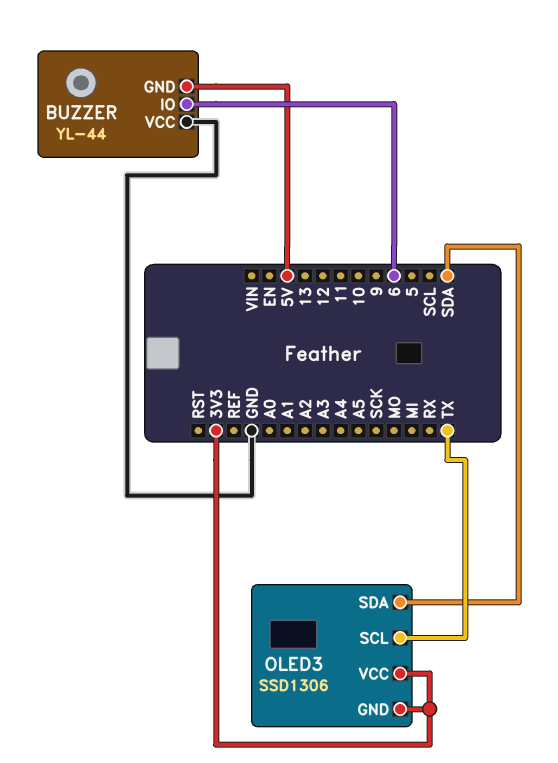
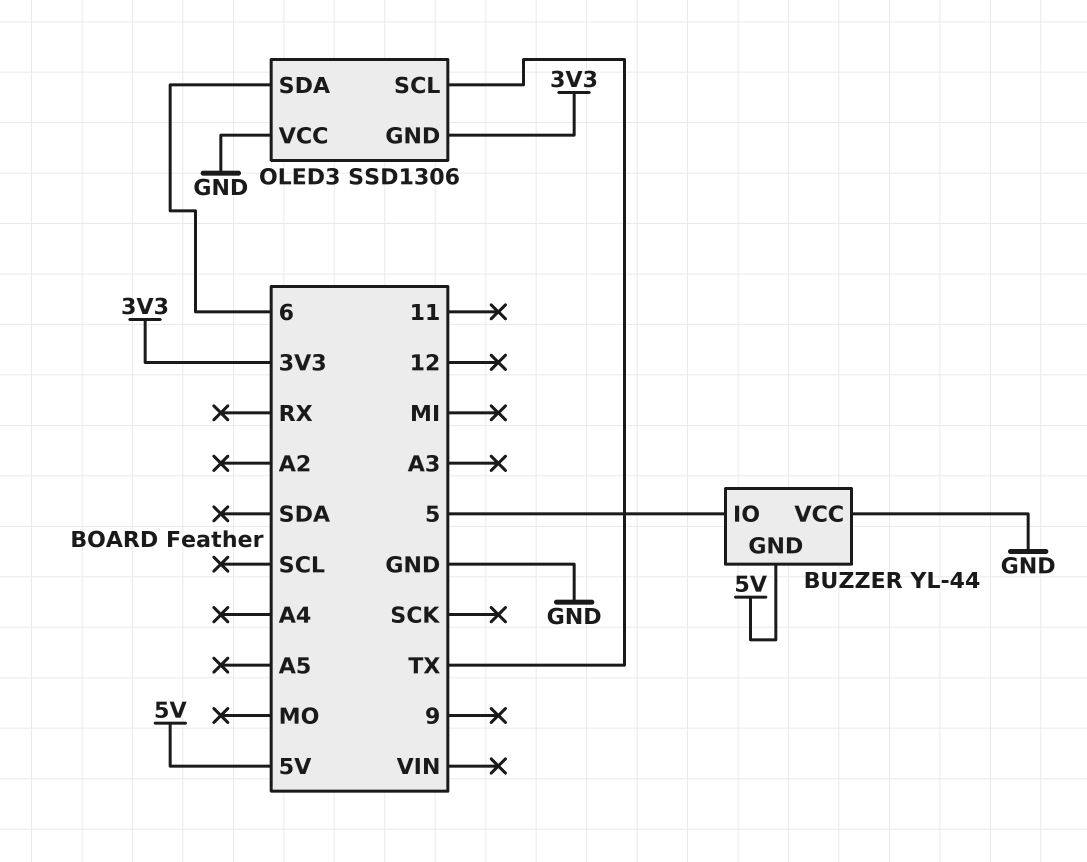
BUZZER pin IO: 6 -> 5
OLED3 pin SDA: SDA -> 6
OLED3 pin VCC: 3V3 -> GND

